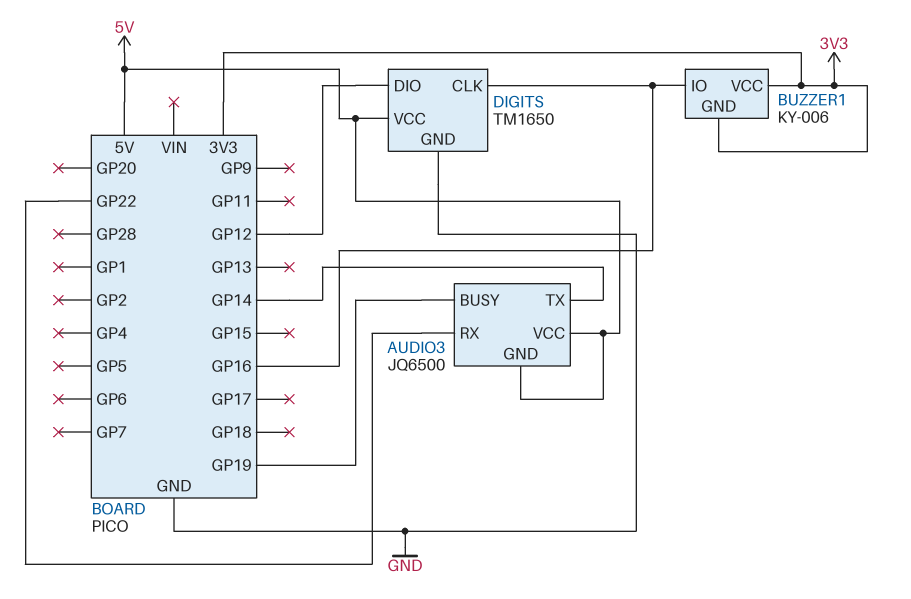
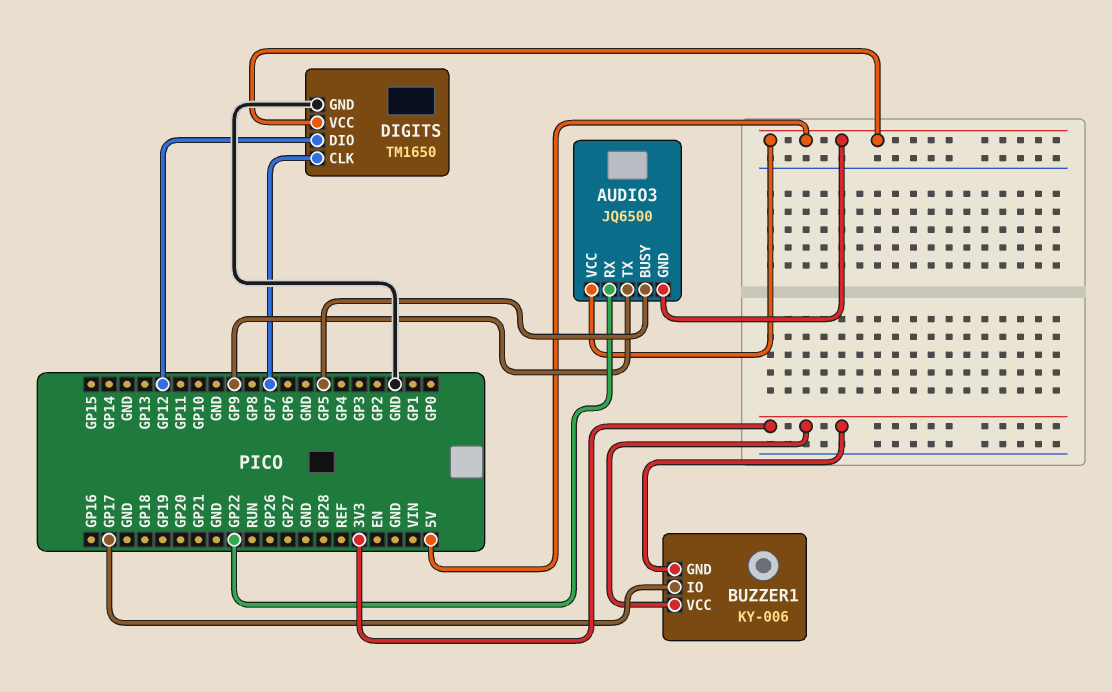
AUDIO3 pin BUSY: GP19 -> GP5
AUDIO3 pin TX: GP14 -> GP9
BUZZER1 pin IO: GP16 -> GP17
DIGITS pin CLK: GP16 -> GP7

